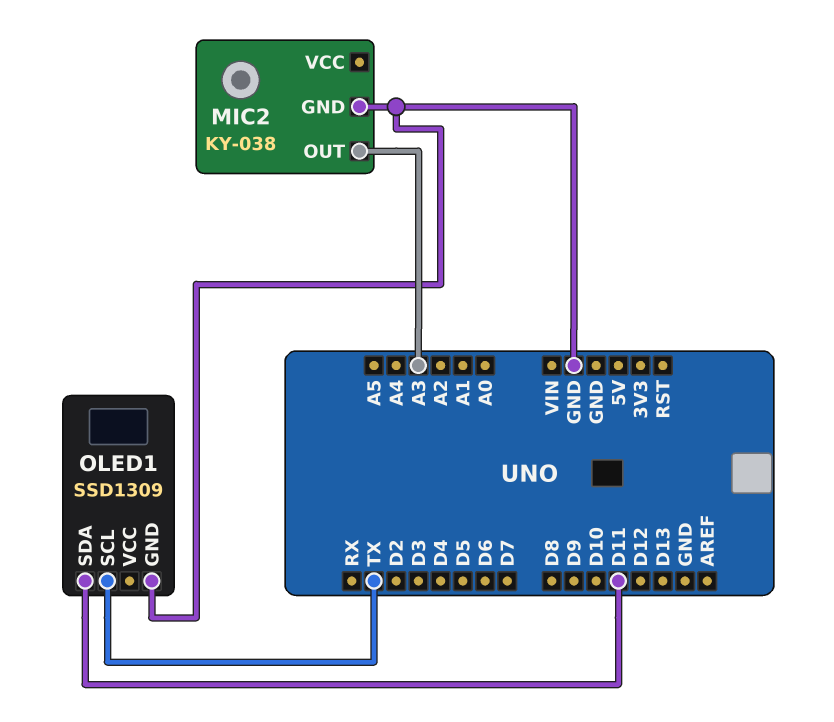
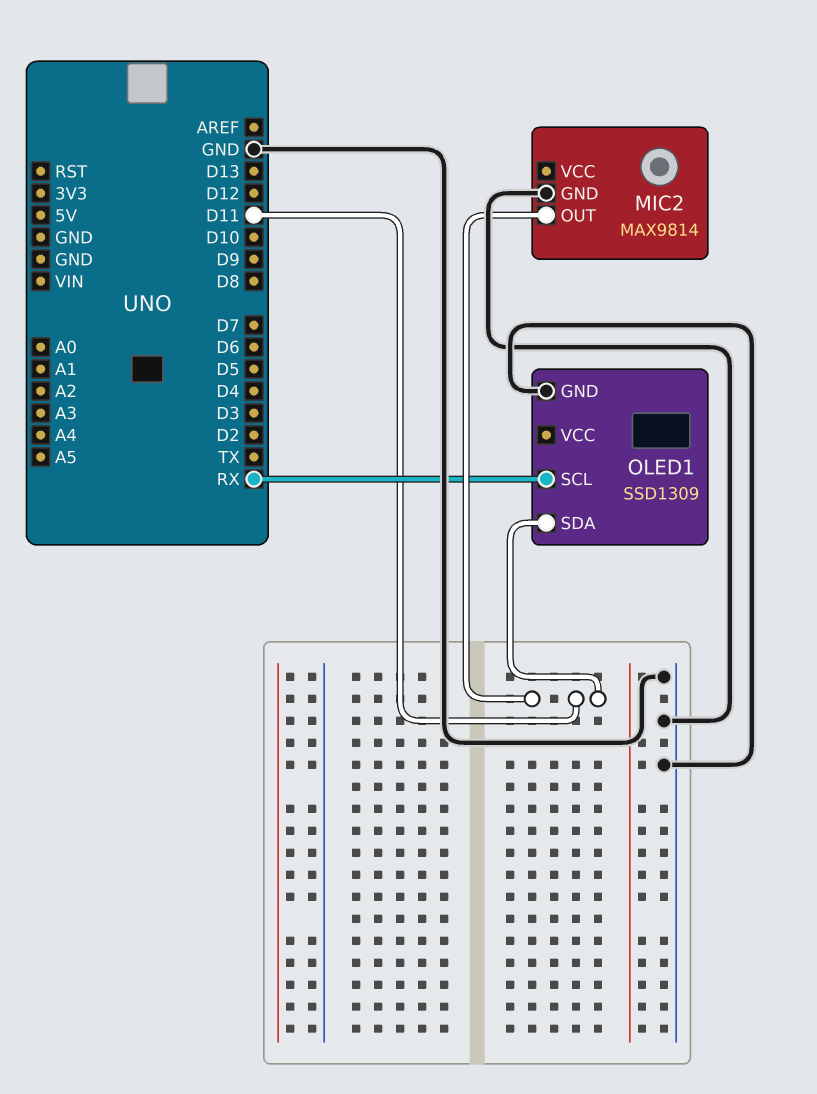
MIC2: KY-038 -> MAX9814
MIC2 pin OUT: A3 -> D11
OLED1 pin SCL: TX -> RX

